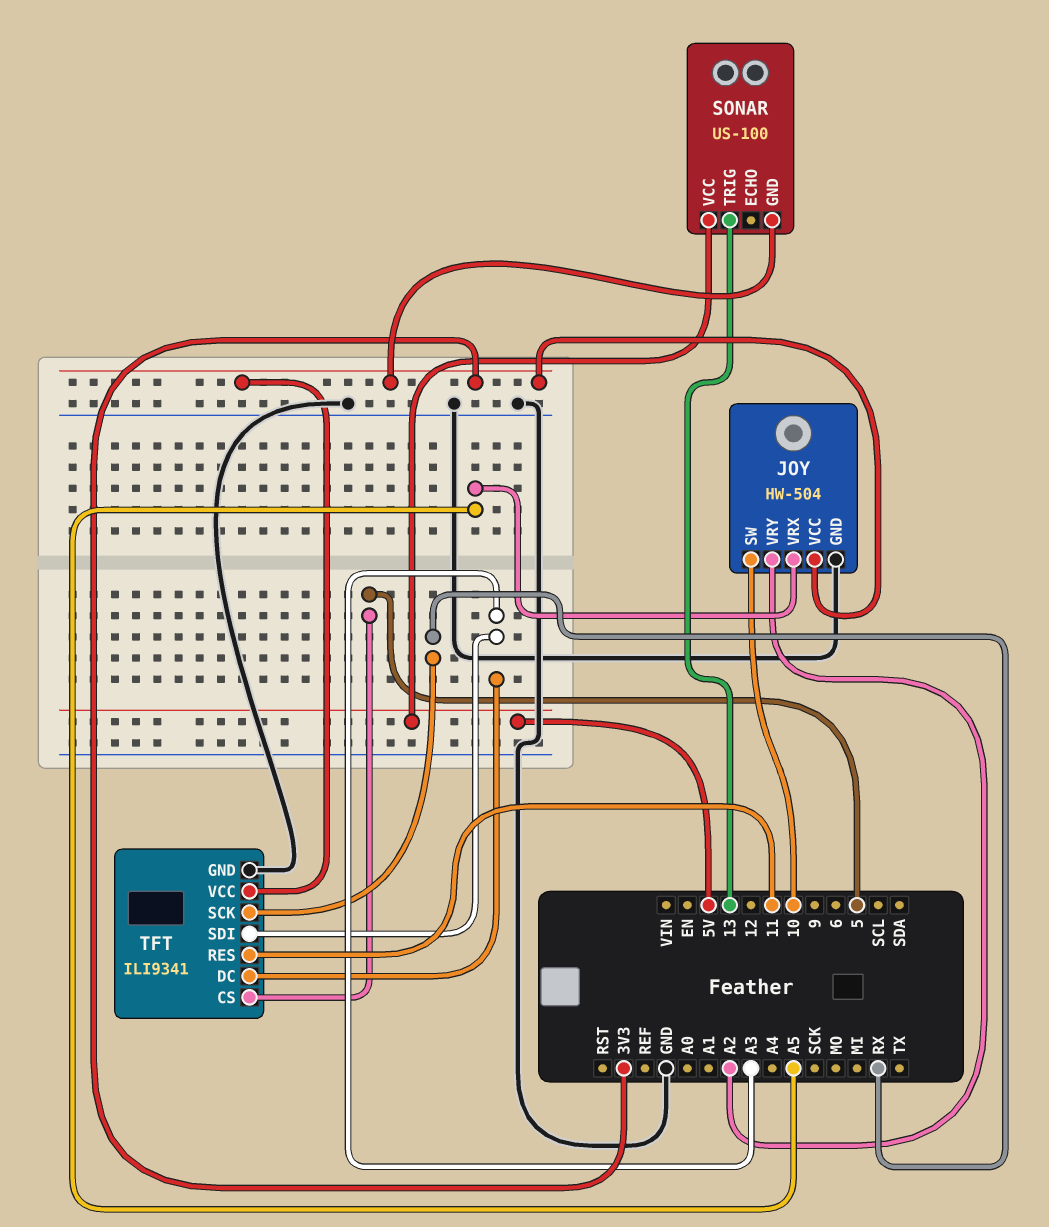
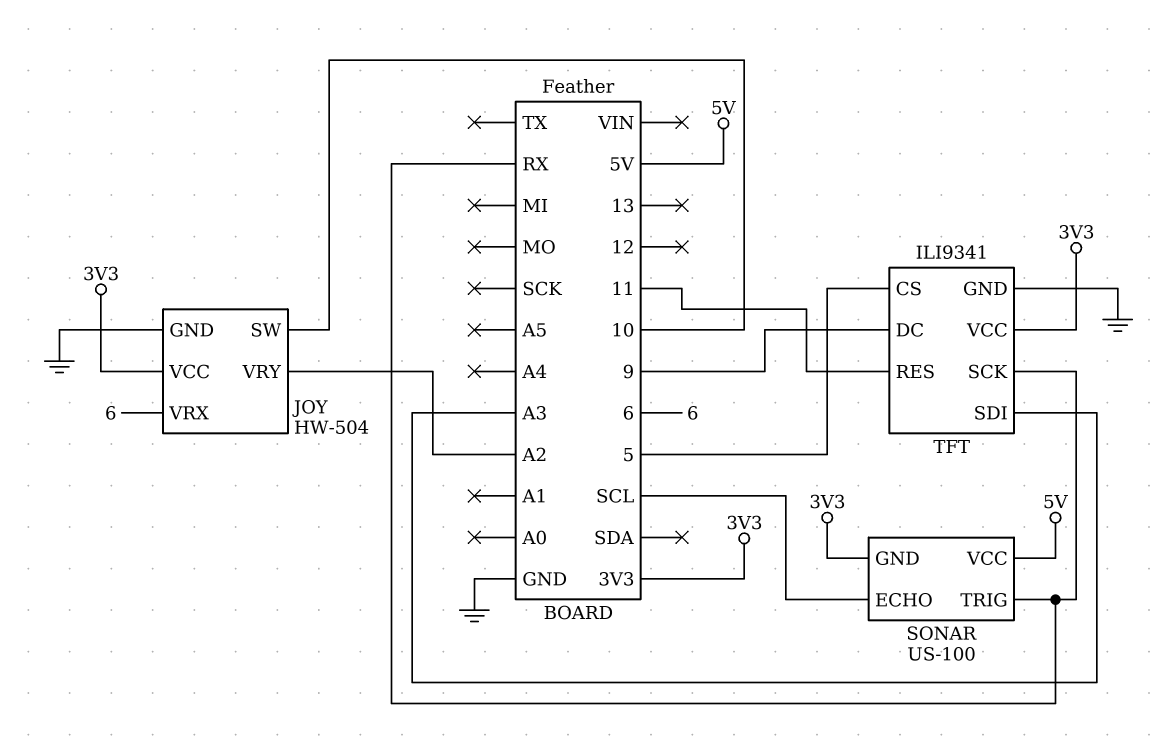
JOY pin VRX: A5 -> 6
SONAR pin ECHO: none -> SCL
SONAR pin TRIG: 13 -> RX
TFT pin DC: A3 -> 9

